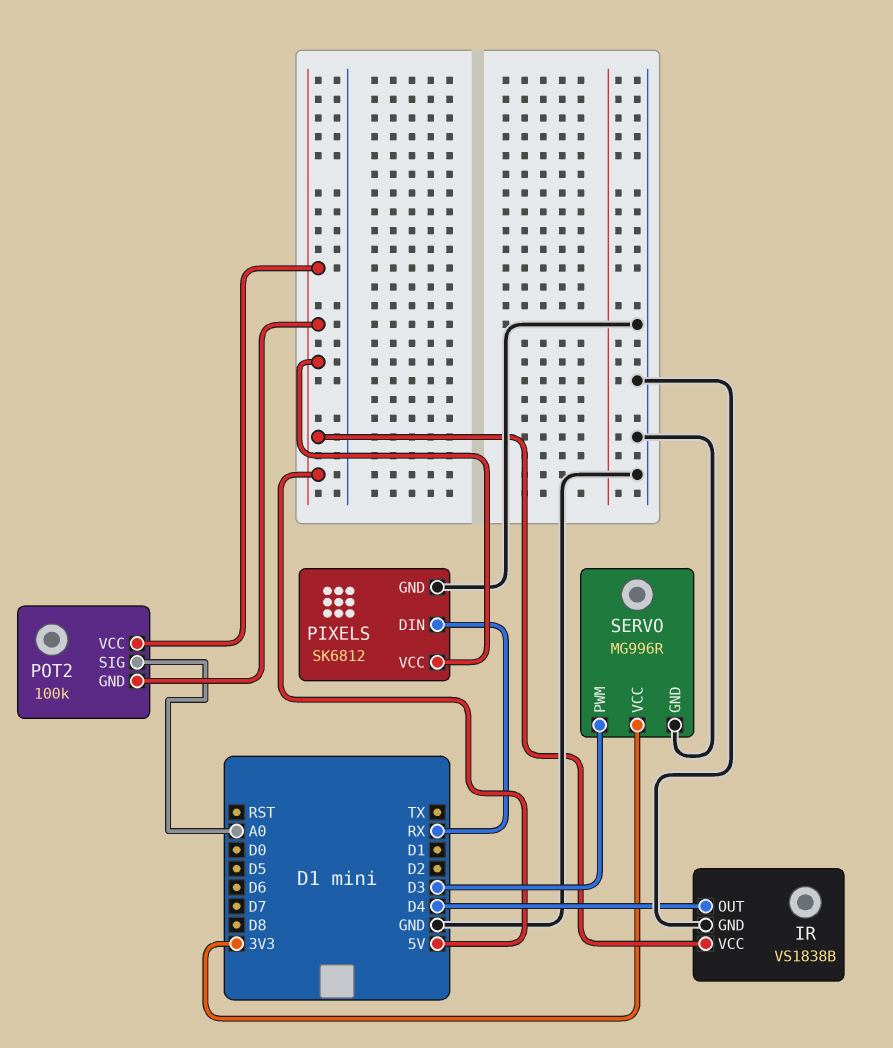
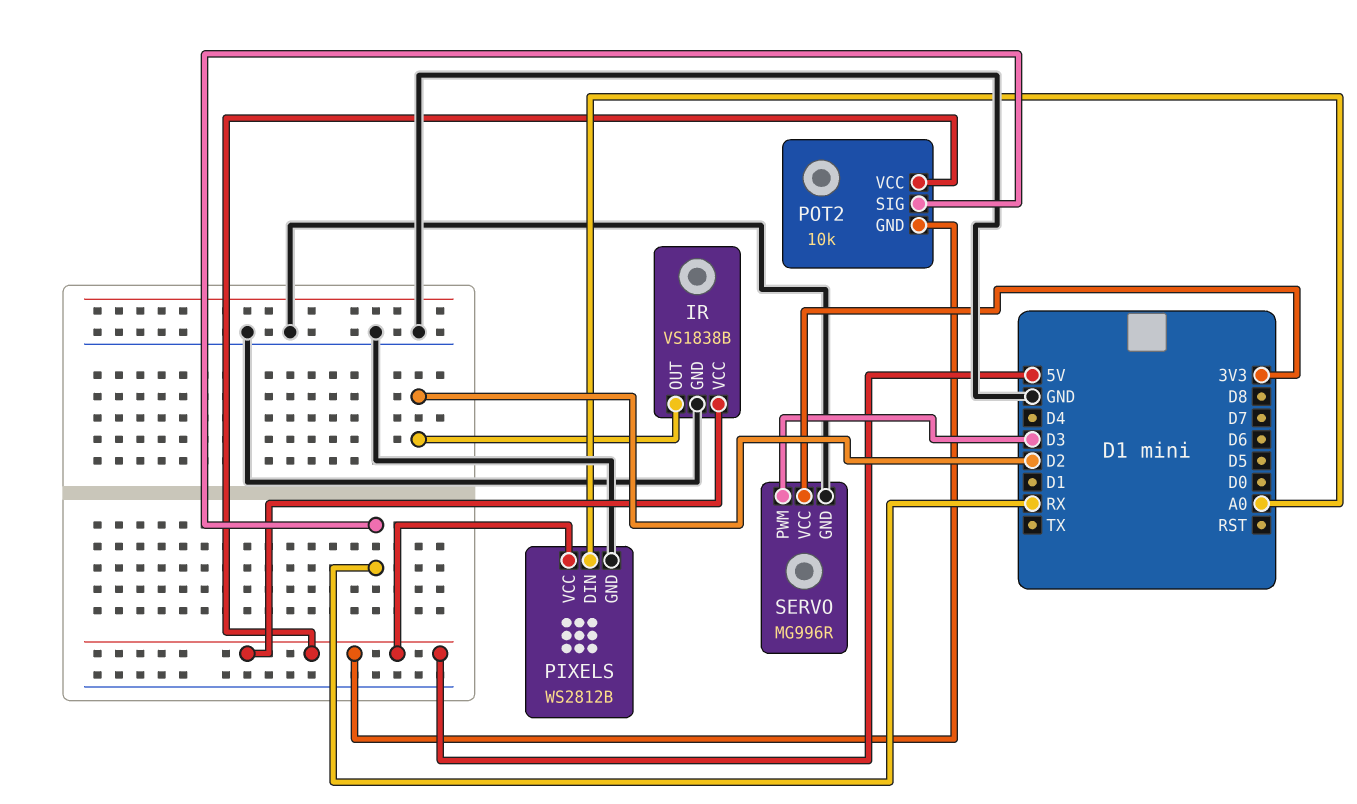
IR pin OUT: D4 -> D2
PIXELS: SK6812 -> WS2812B
PIXELS pin DIN: RX -> A0
POT2: 100k -> 10k
POT2 pin SIG: A0 -> RX

